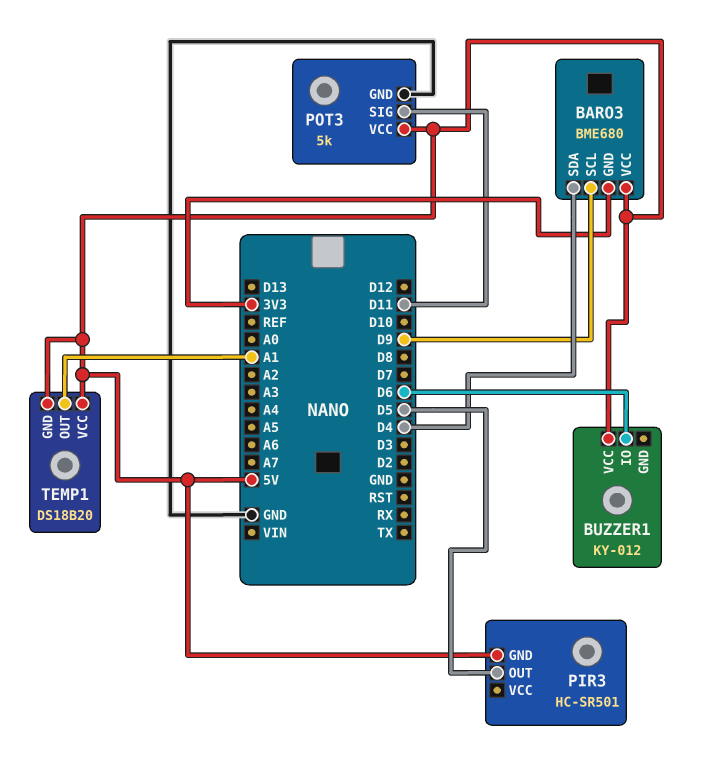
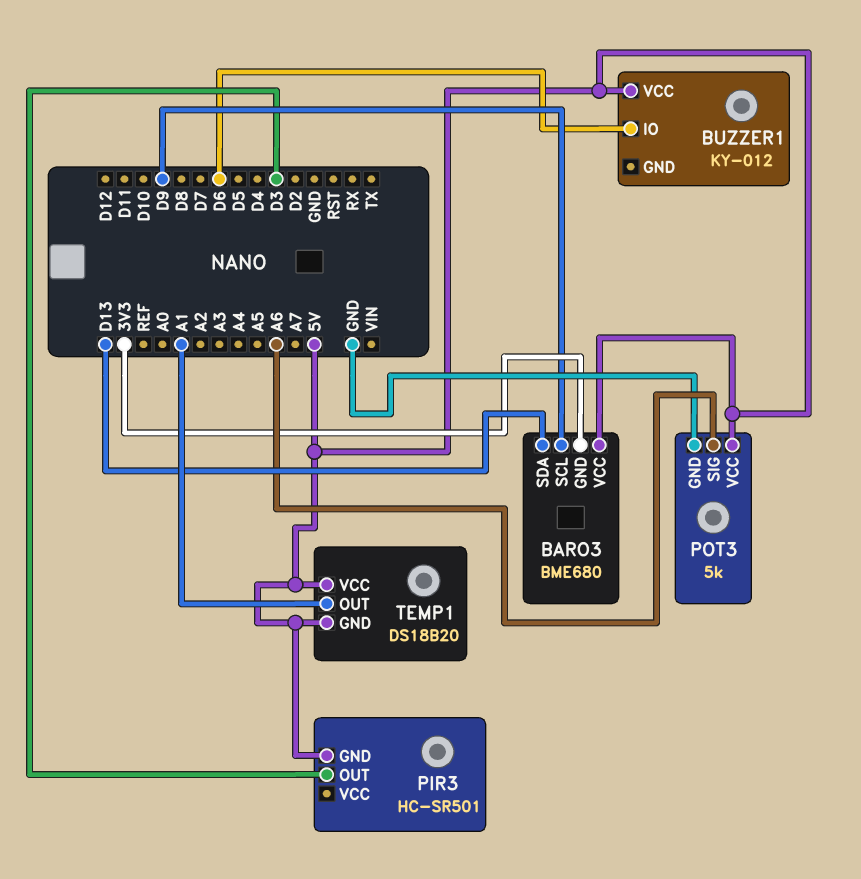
BARO3 pin SDA: D4 -> D13
PIR3 pin OUT: D5 -> D3
POT3 pin SIG: D11 -> A6

